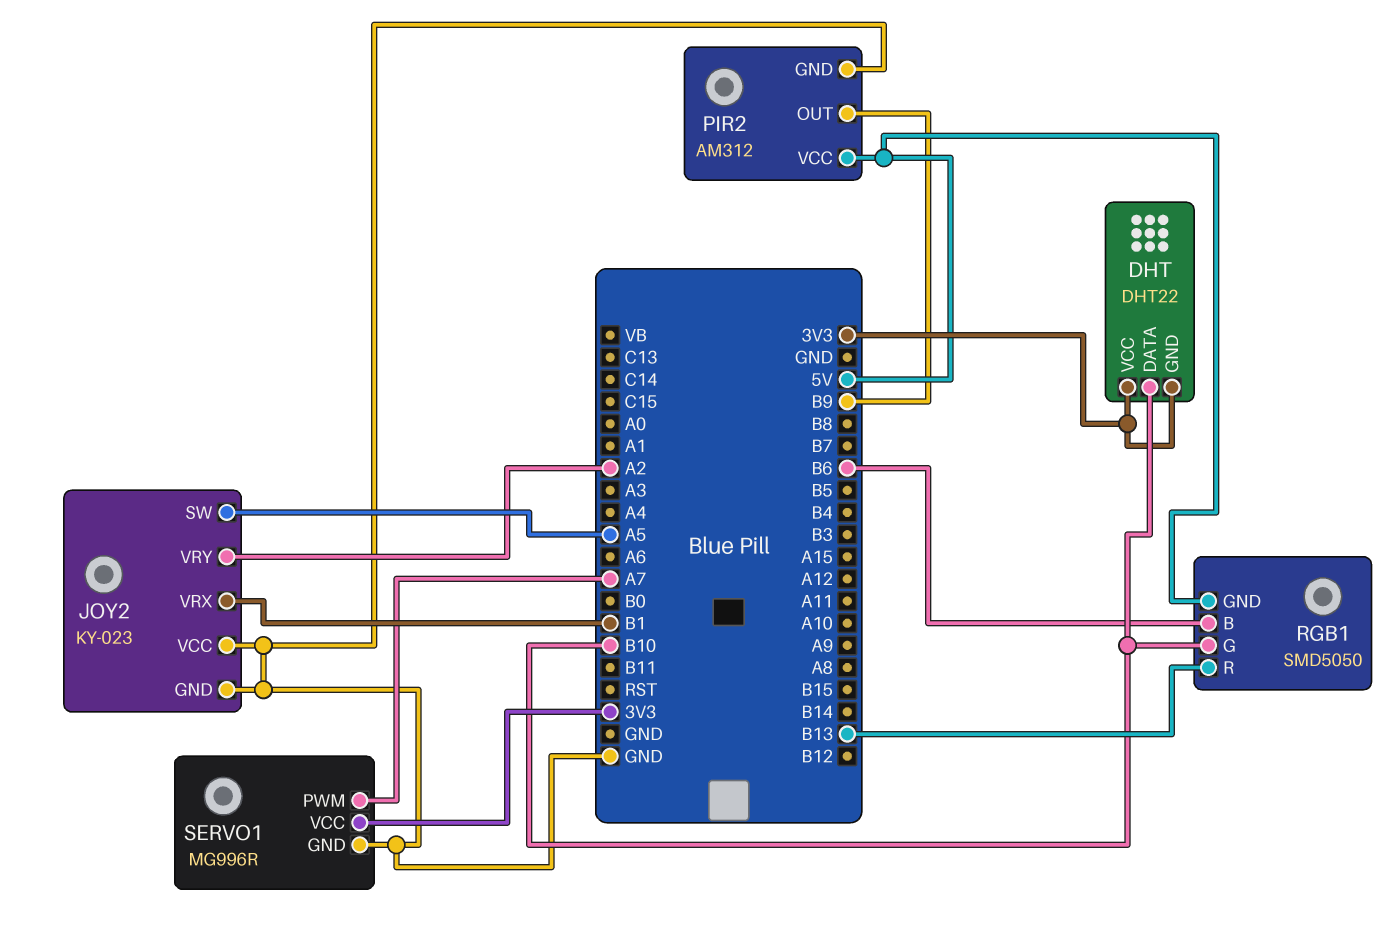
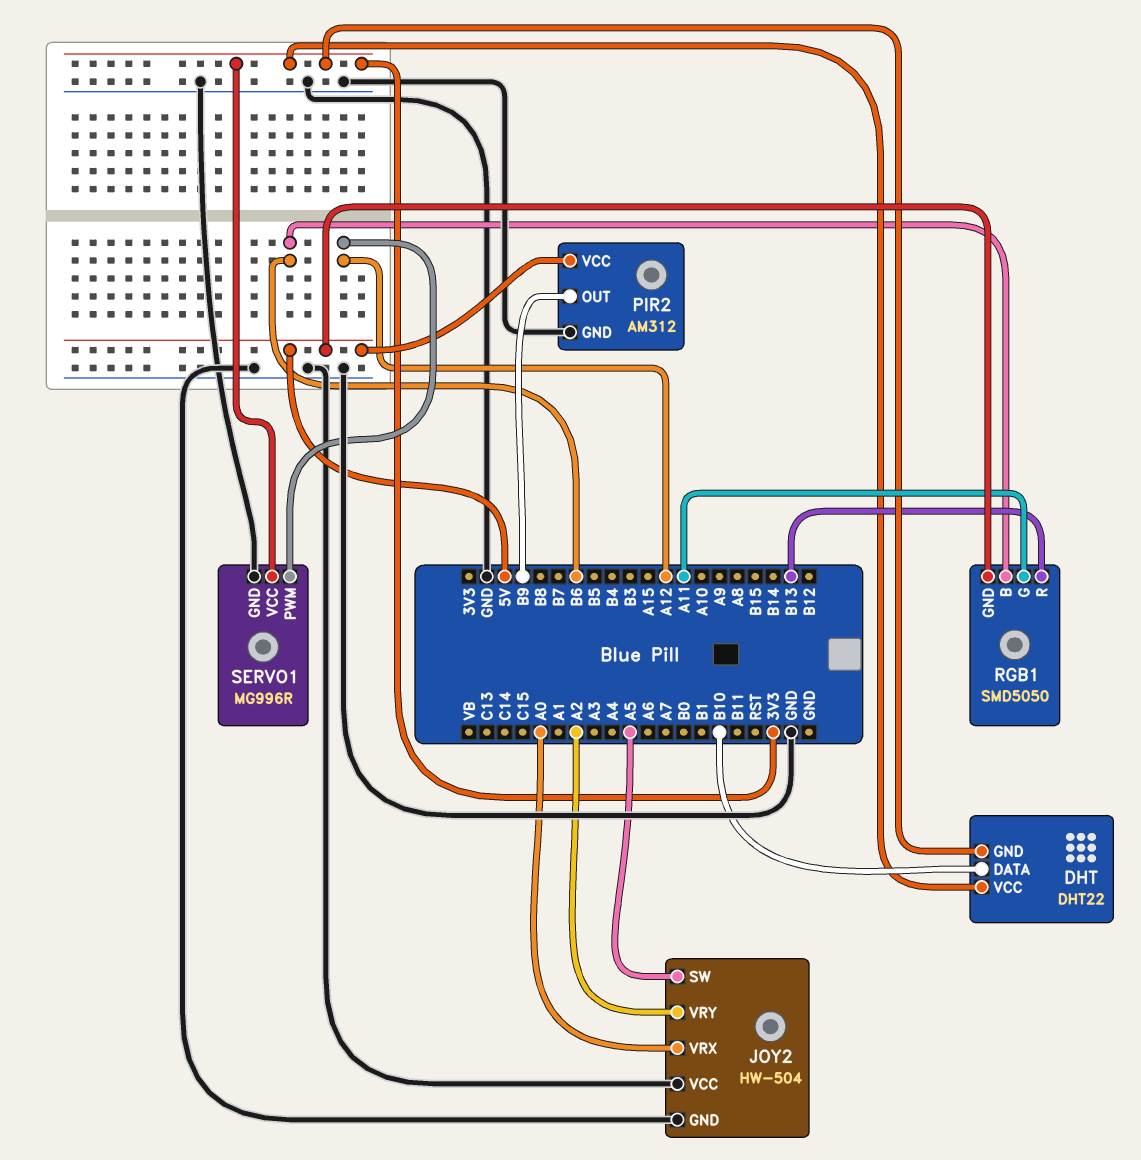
JOY2: KY-023 -> HW-504
JOY2 pin VRX: B1 -> A0
RGB1 pin G: B10 -> A11
SERVO1 pin PWM: A7 -> A12

